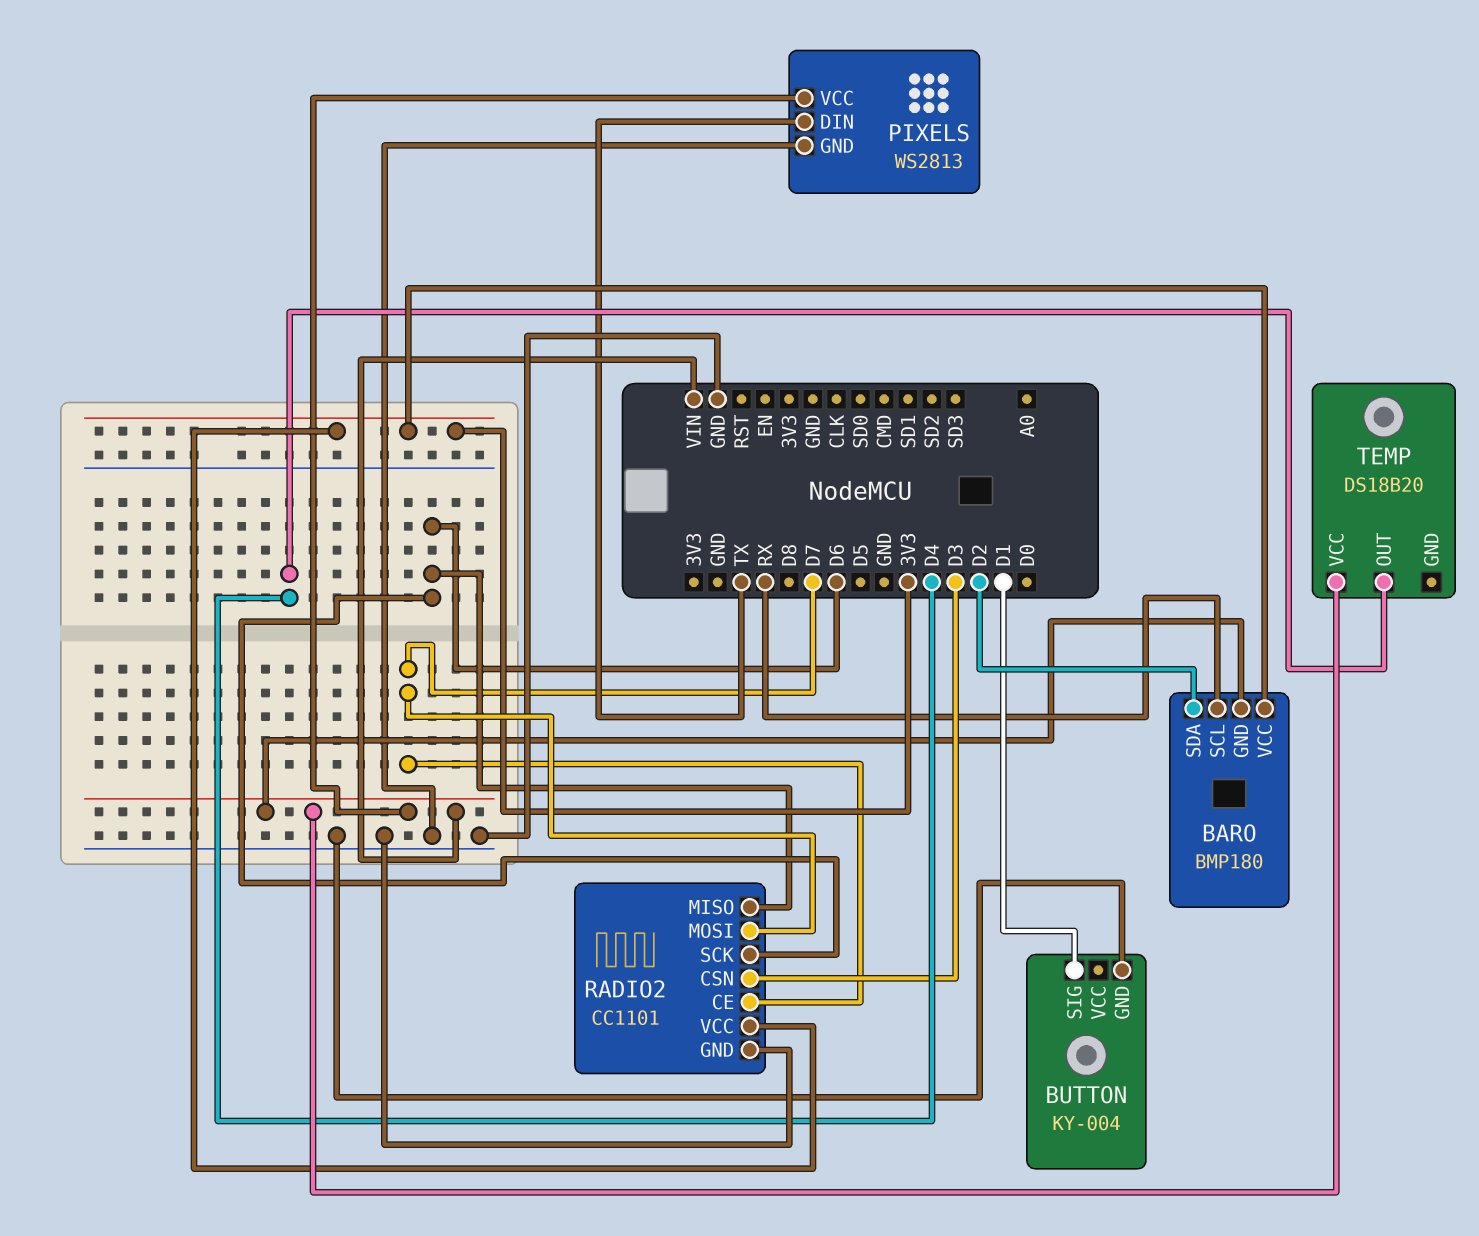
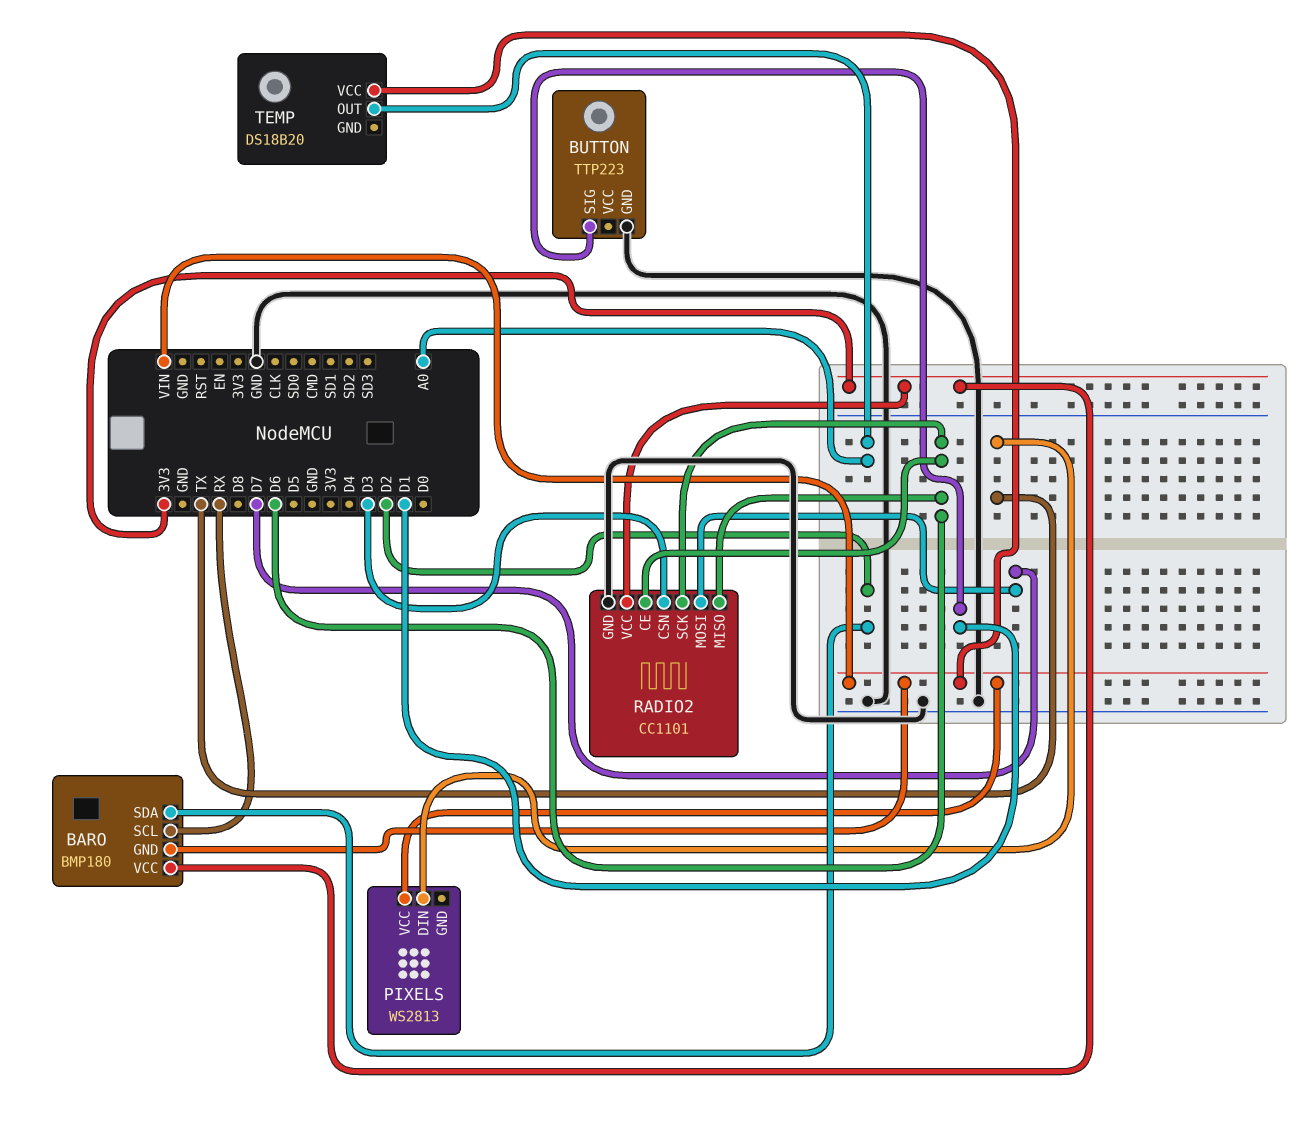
BUTTON: KY-004 -> TTP223
PIXELS pin GND: GND -> none
RADIO2 pin CE: D7 -> D6
TEMP pin OUT: D4 -> A0

